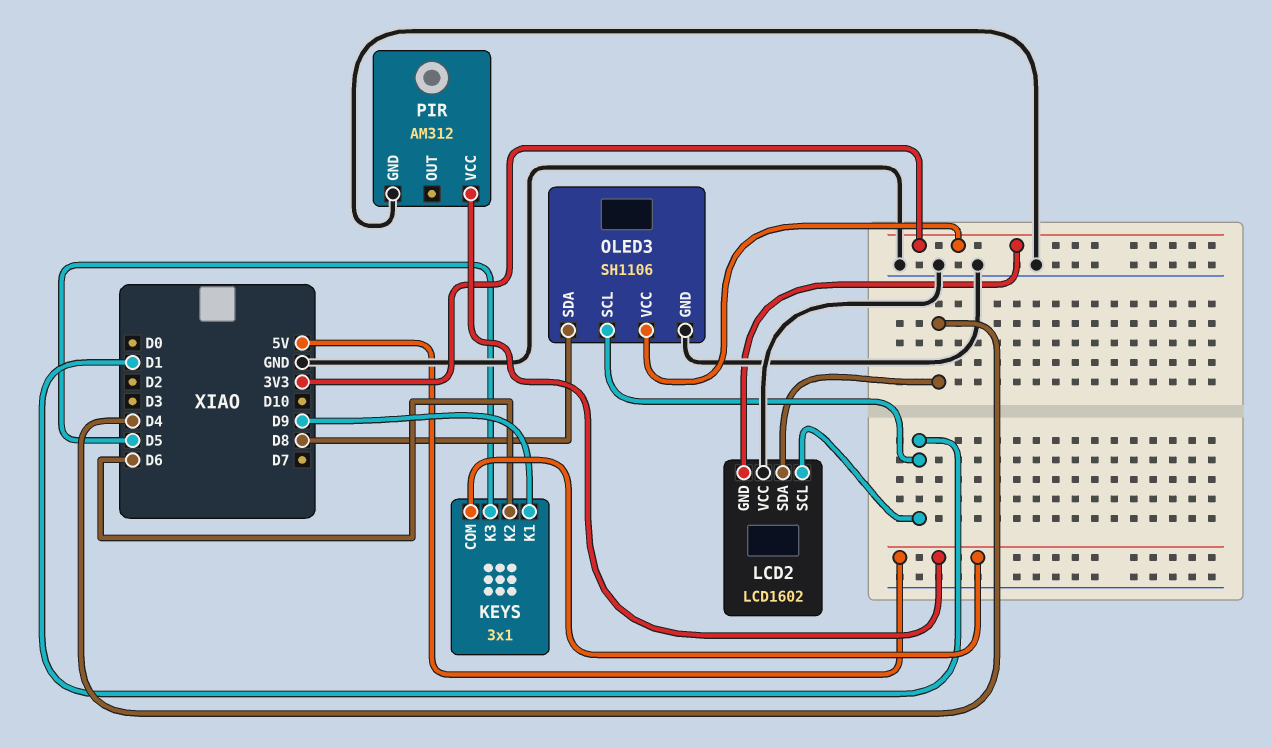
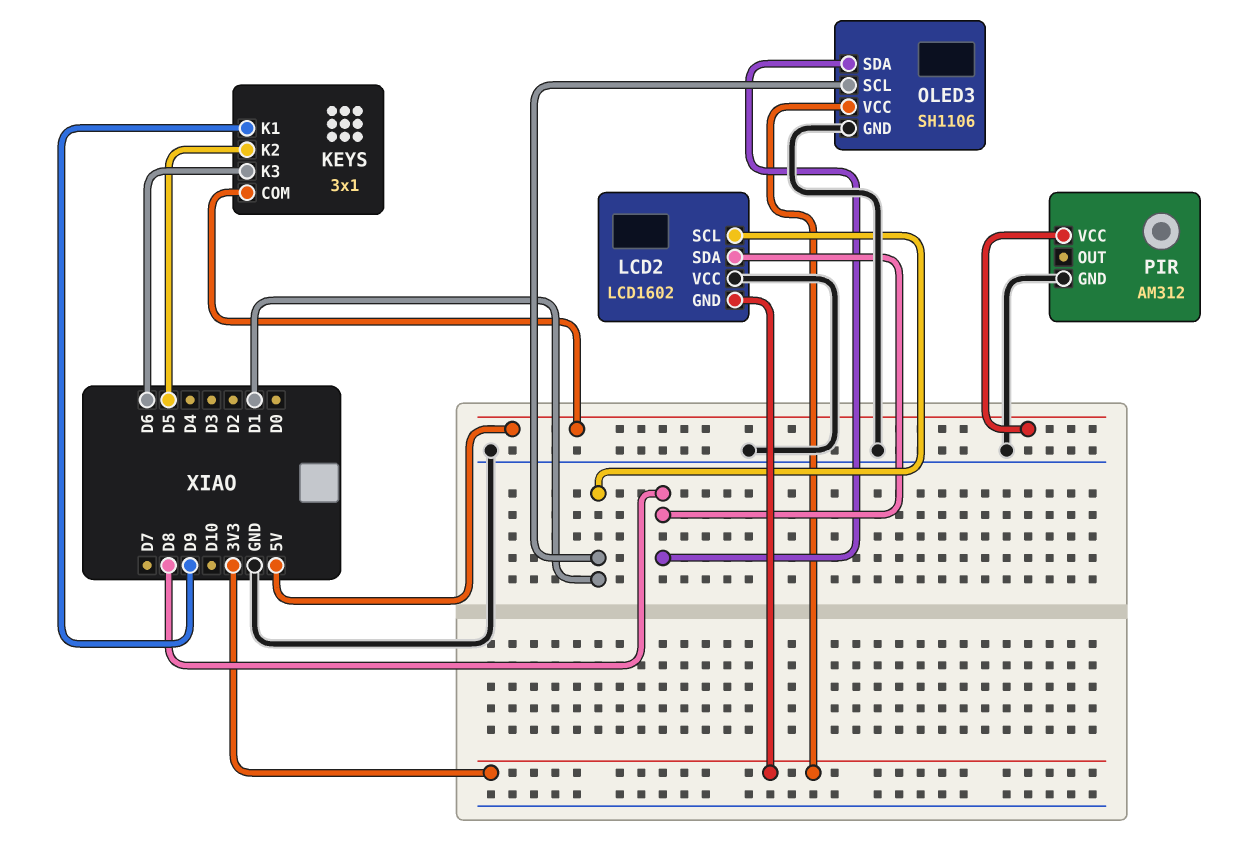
KEYS pin K2: D6 -> D5
KEYS pin K3: D5 -> D6
LCD2 pin SDA: D4 -> D8

